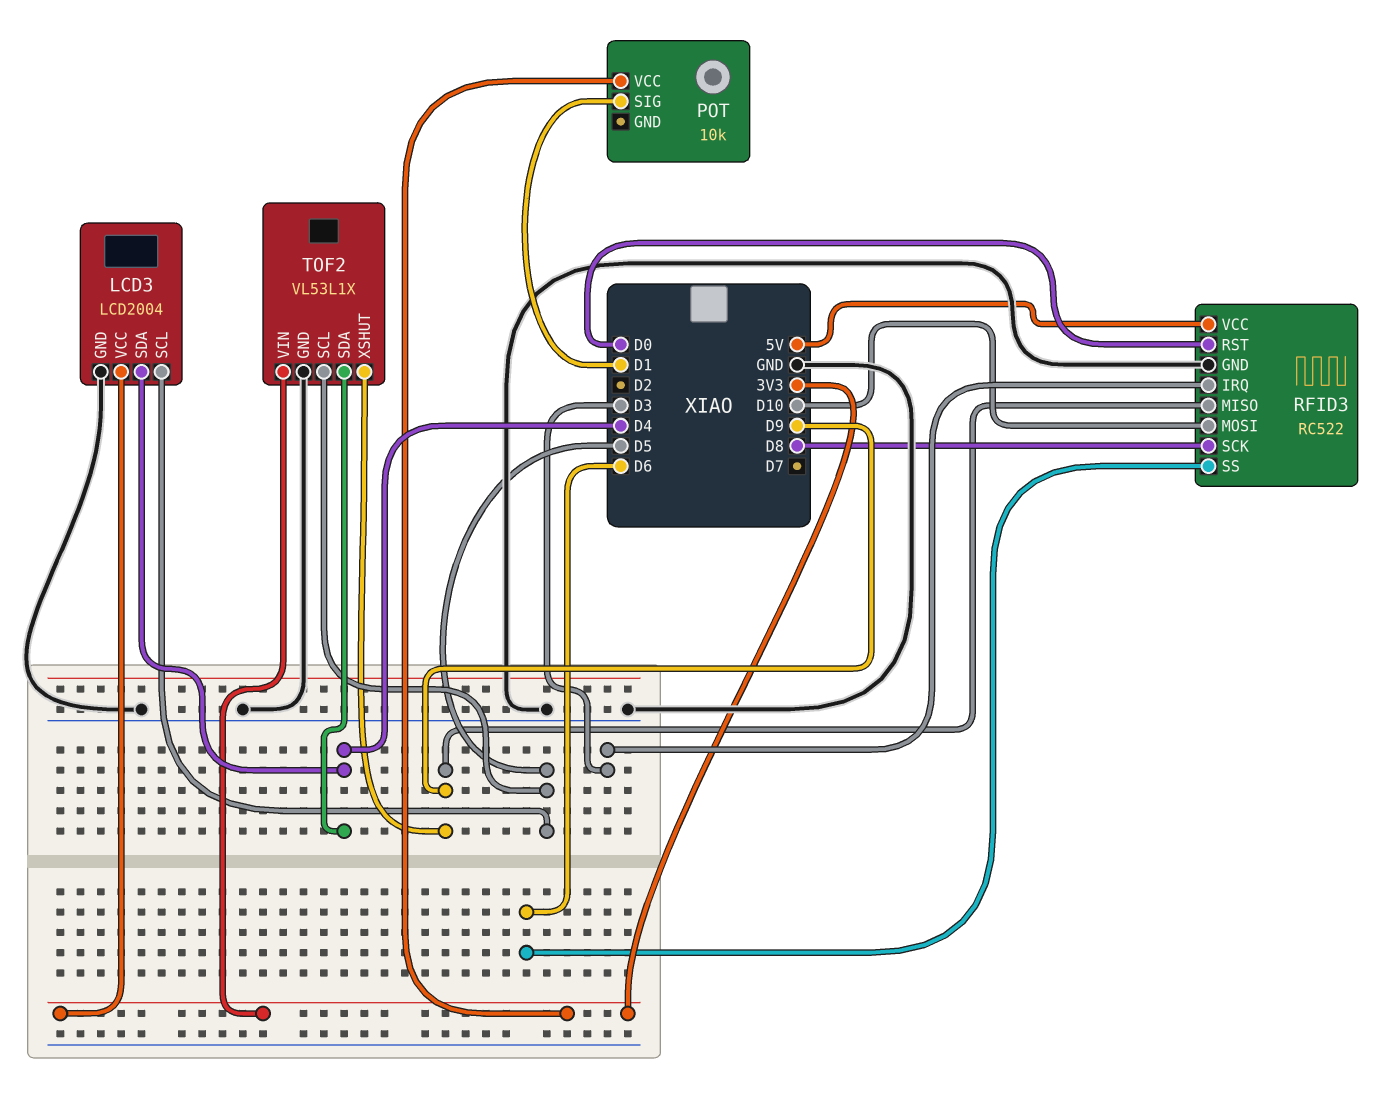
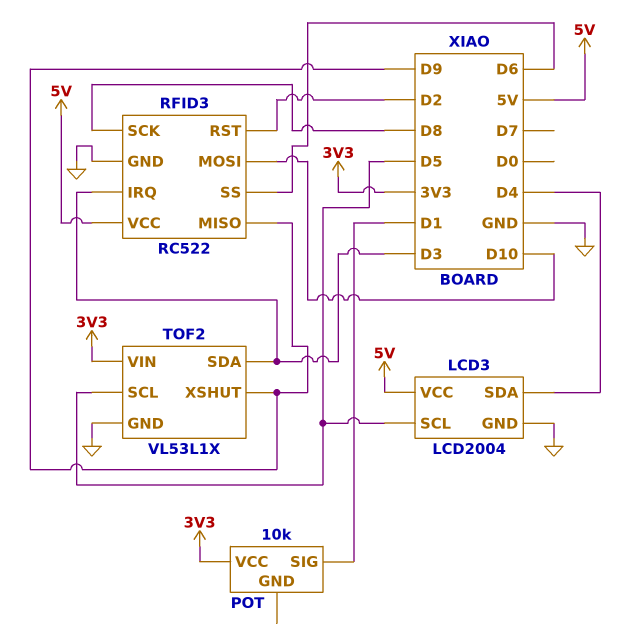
LCD3 pin VCC: 3V3 -> 5V
RFID3 pin RST: D0 -> D2
TOF2 pin SDA: D4 -> D3

